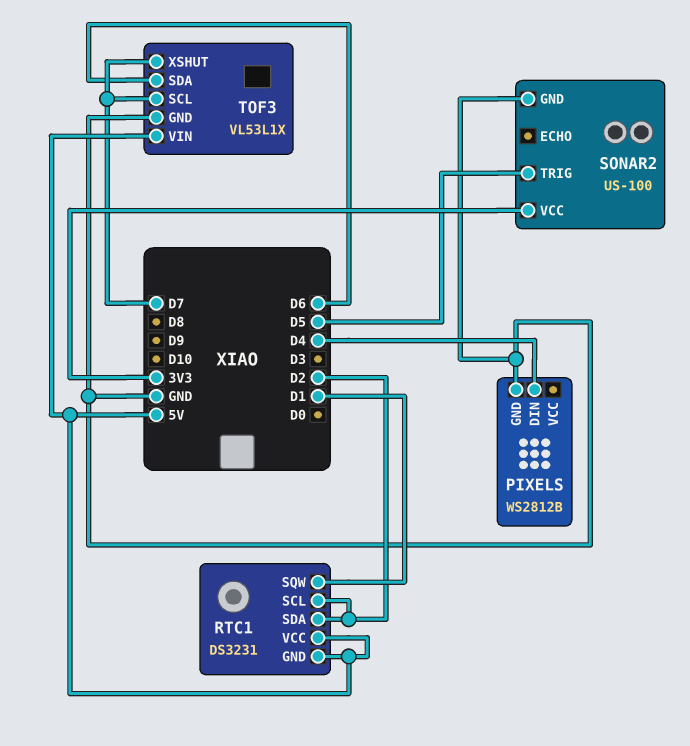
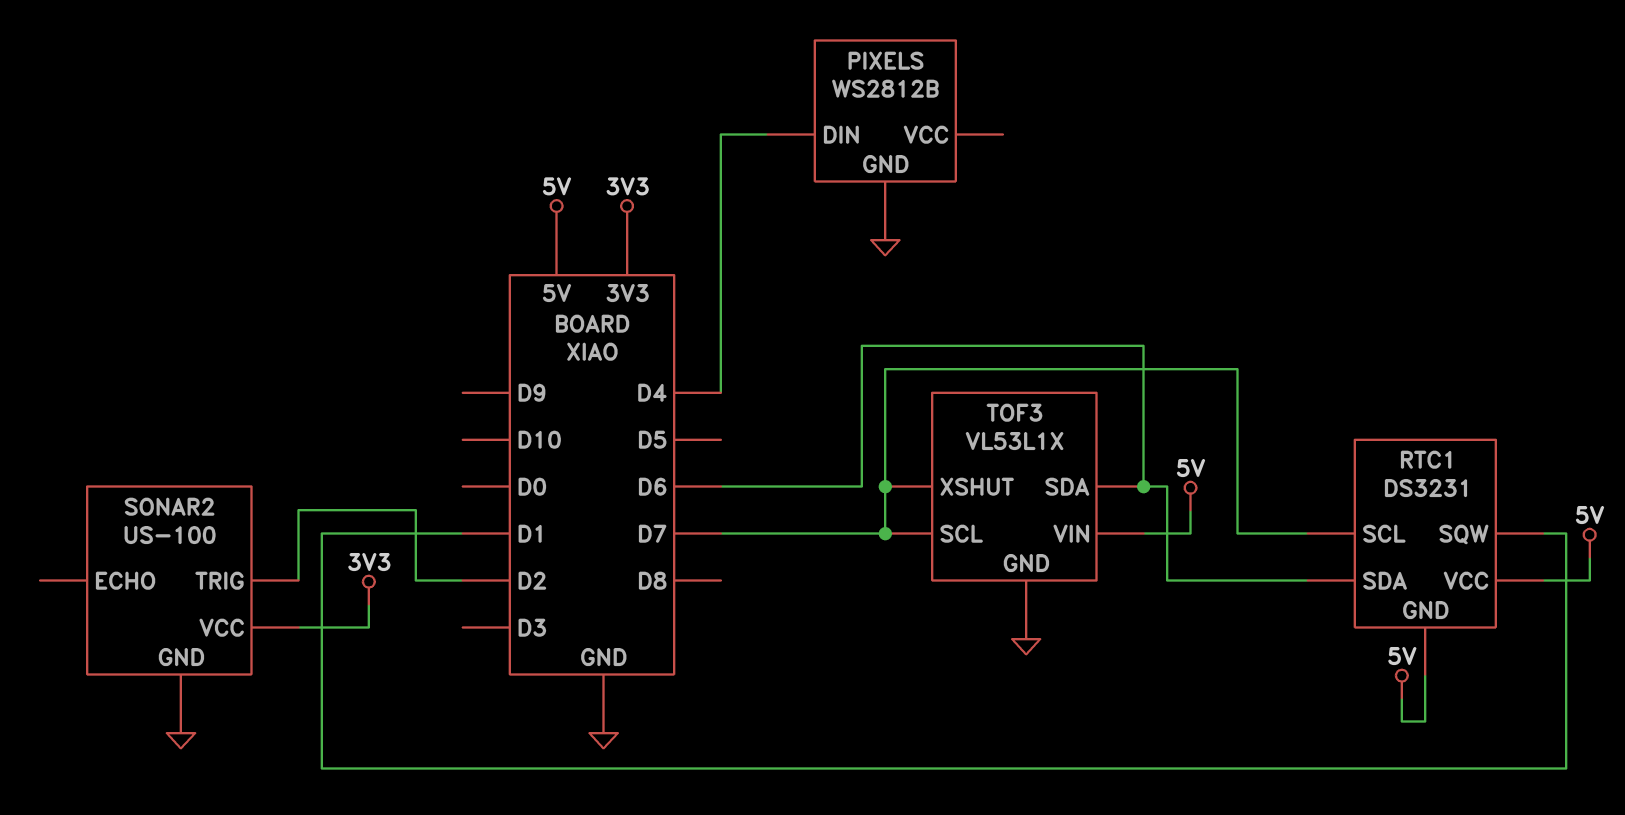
RTC1 pin SCL: D2 -> D7
RTC1 pin SDA: D2 -> D6
SONAR2 pin TRIG: D5 -> D2

